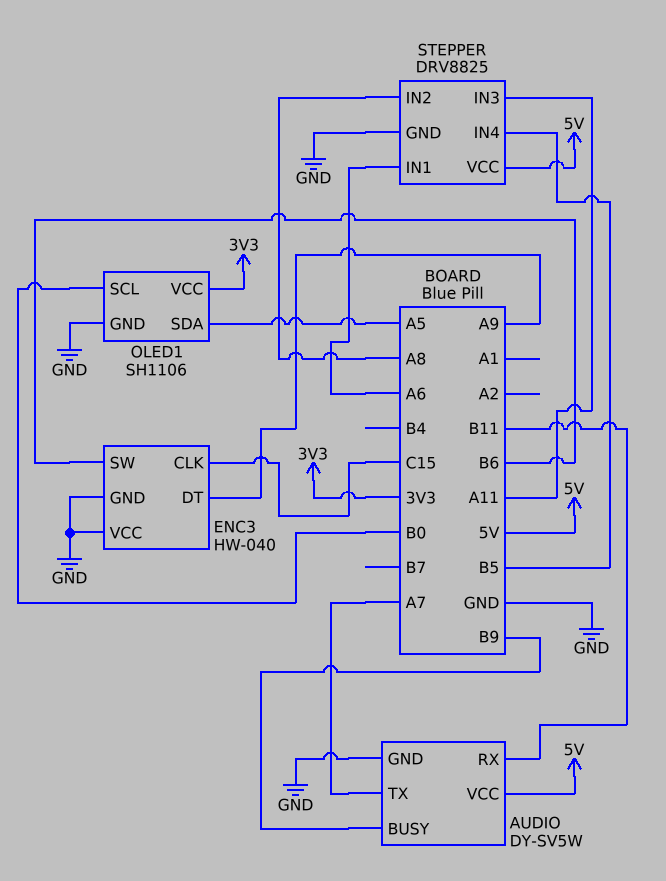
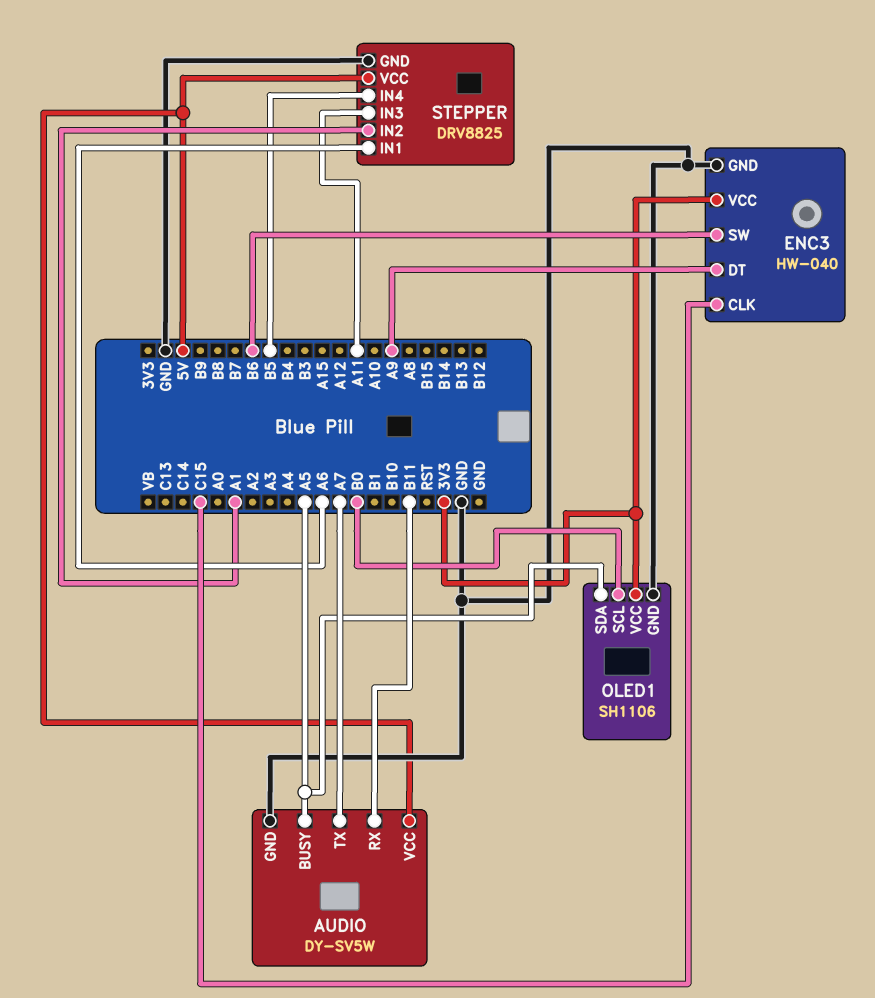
AUDIO pin BUSY: B9 -> A5
ENC3 pin VCC: GND -> 3V3
STEPPER pin IN2: A8 -> A1

